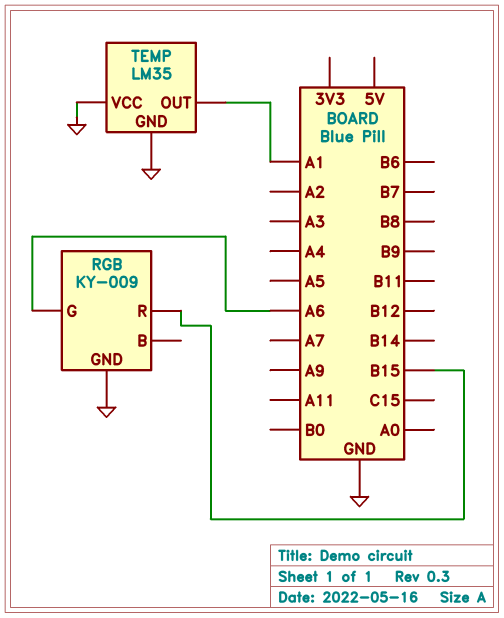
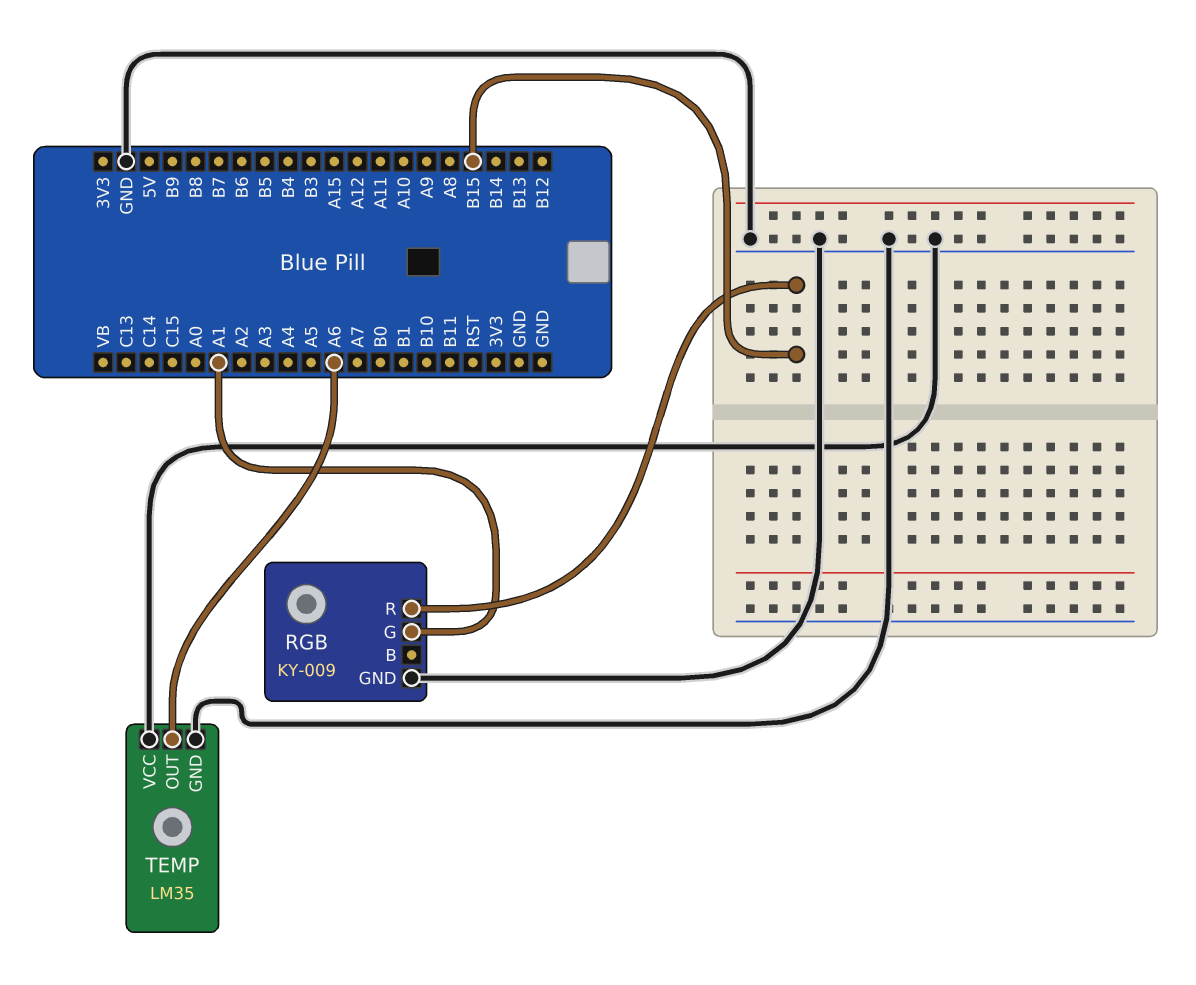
RGB pin G: A6 -> A1
TEMP pin OUT: A1 -> A6

